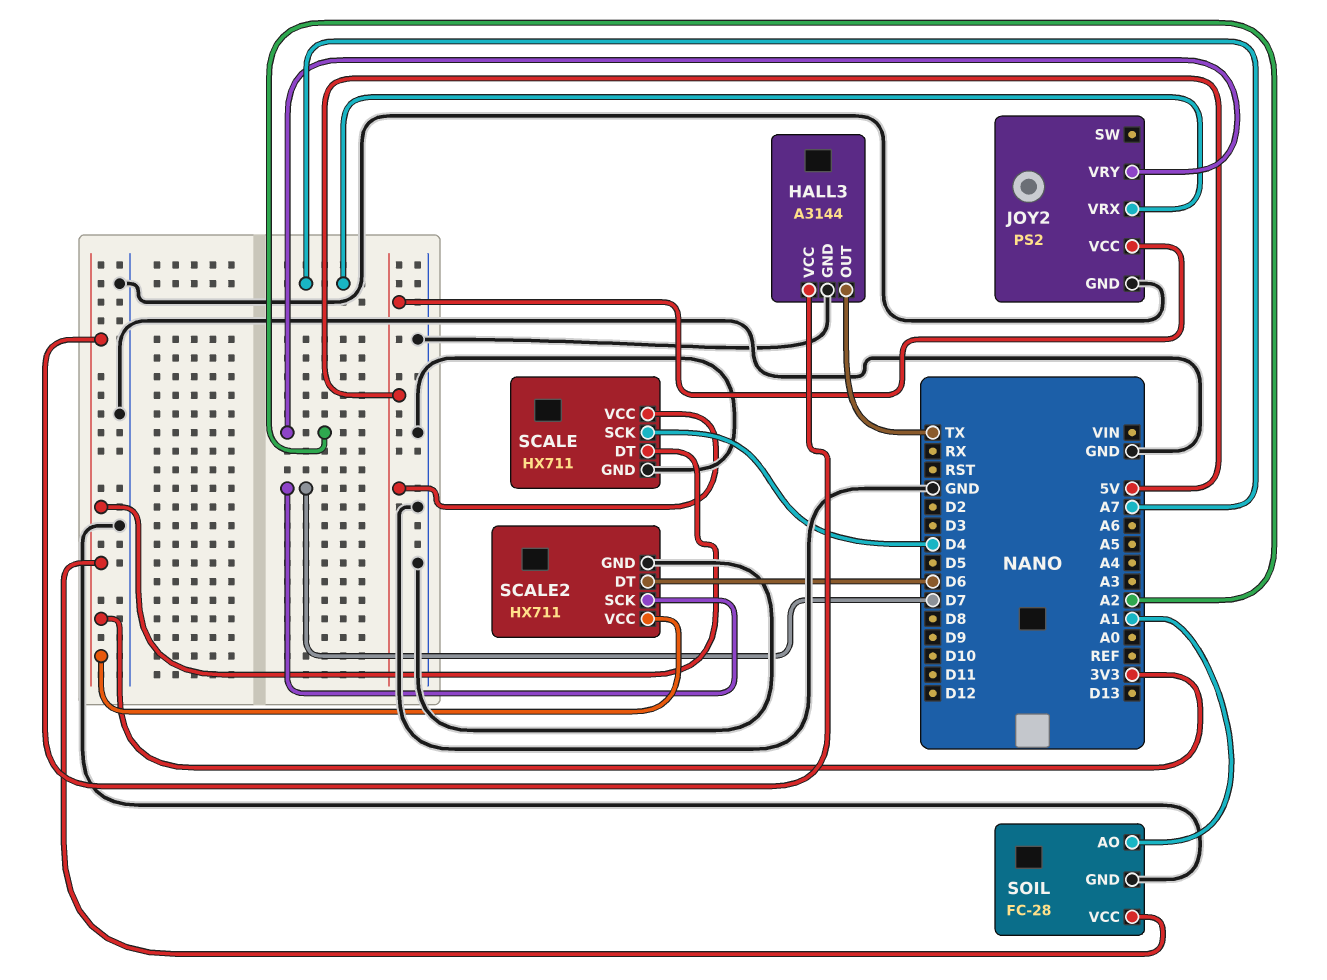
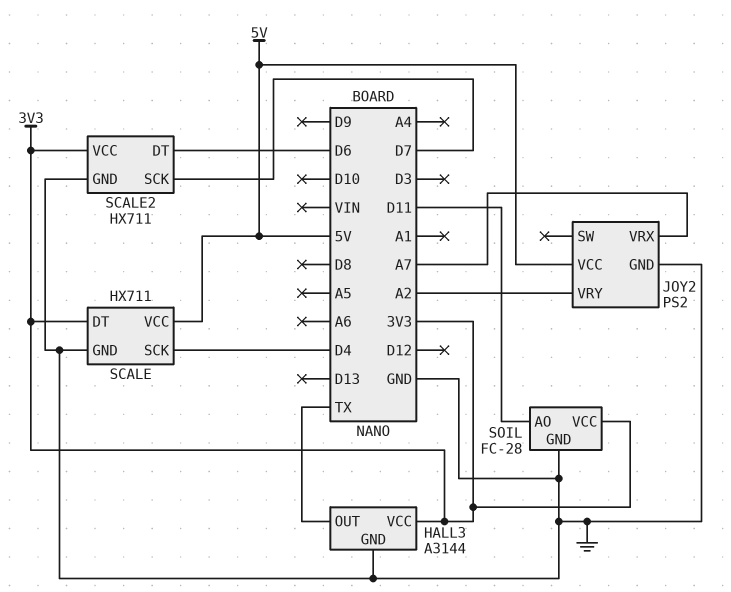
SOIL pin AO: A1 -> D11

